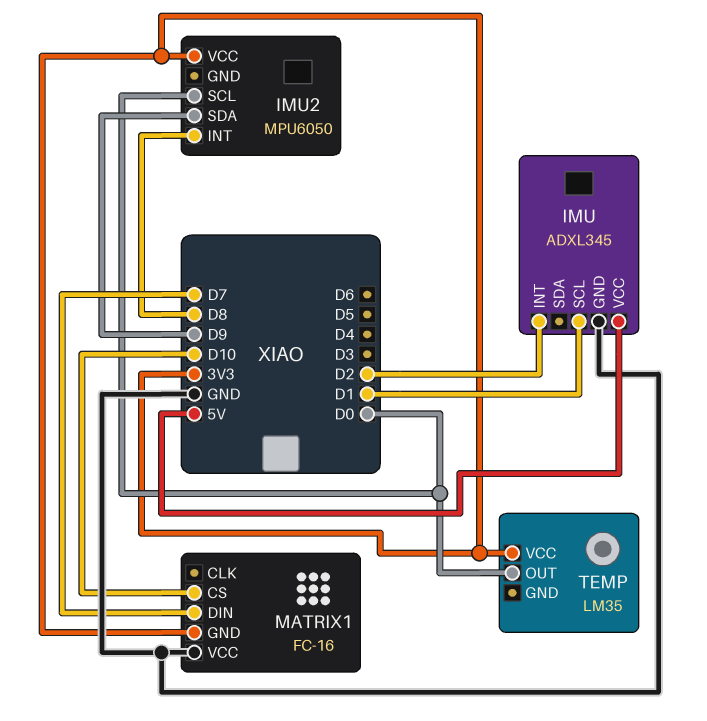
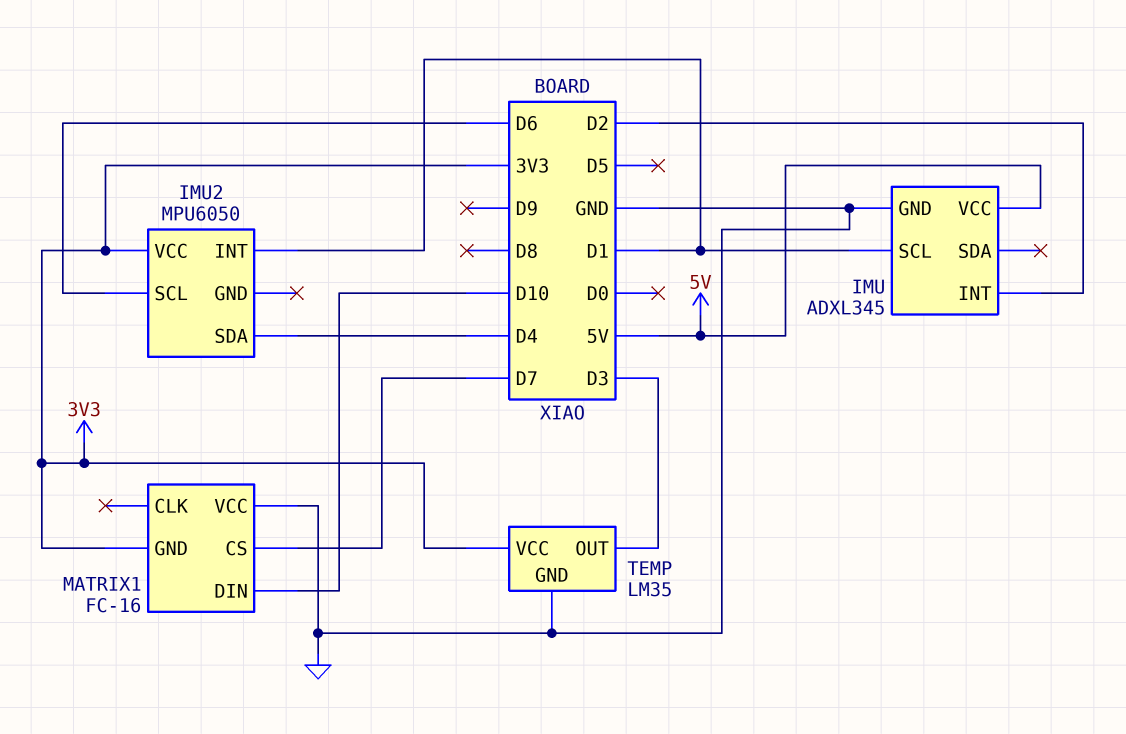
IMU2 pin INT: D8 -> D1
IMU2 pin SCL: D0 -> D6
IMU2 pin SDA: D9 -> D4
MATRIX1 pin CS: D10 -> D7
MATRIX1 pin DIN: D7 -> D10
TEMP pin GND: none -> GND
TEMP pin OUT: D0 -> D3

